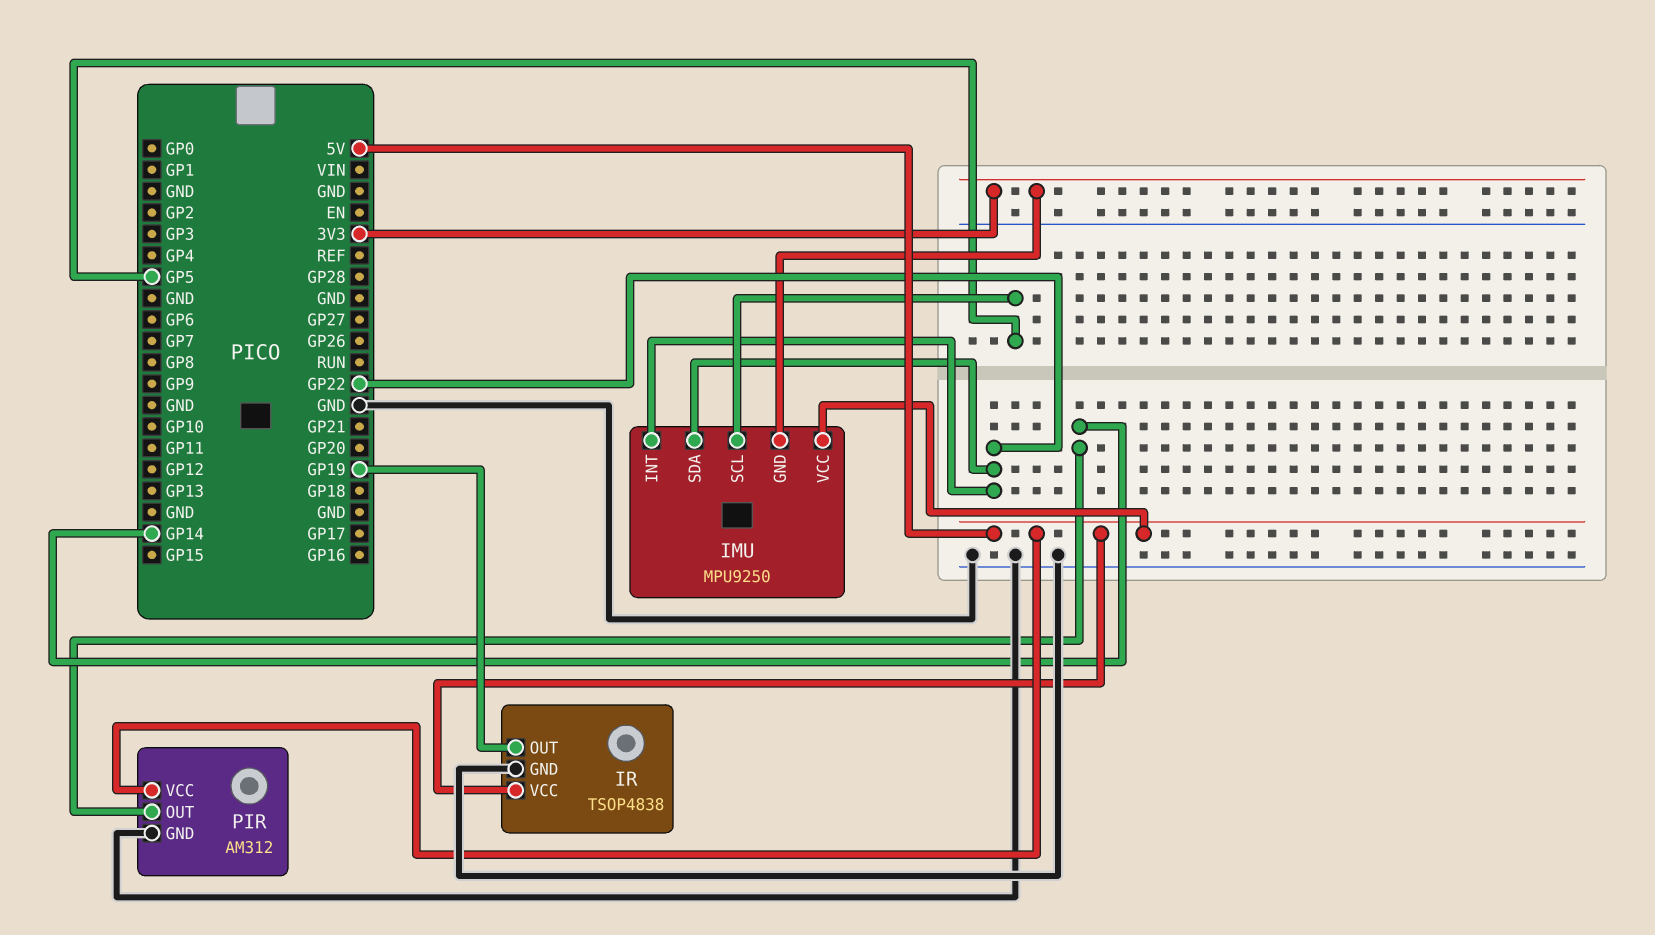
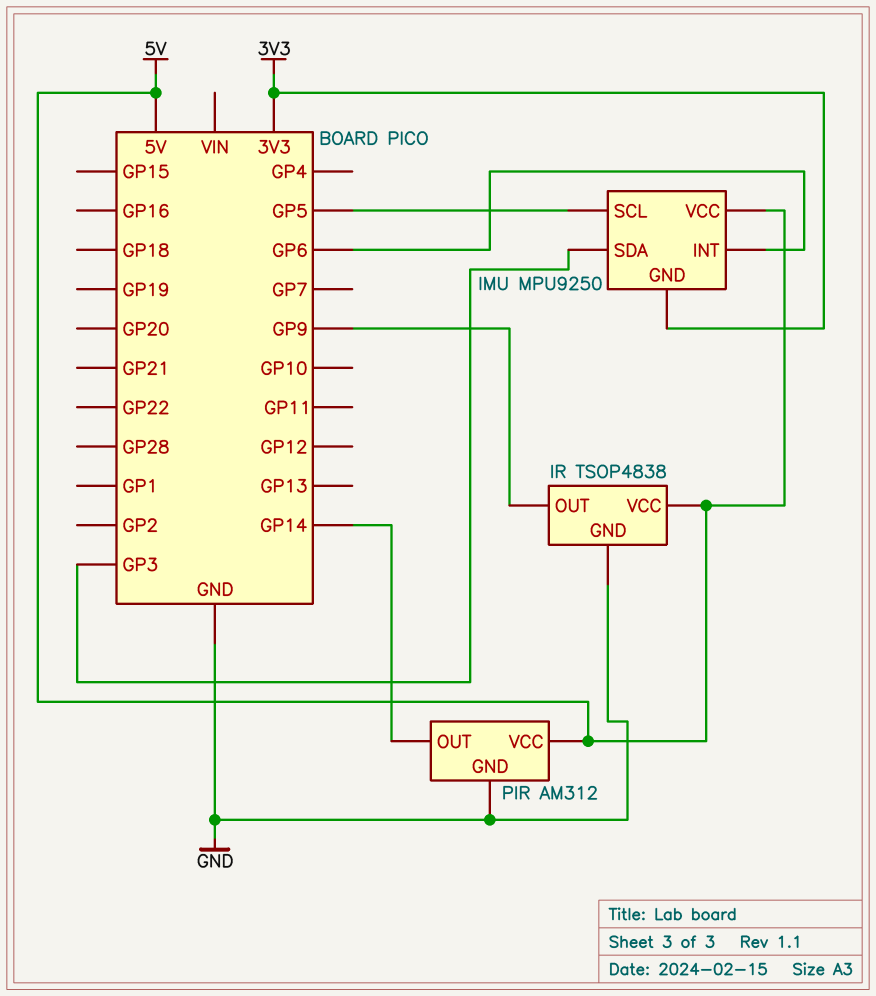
IMU pin INT: GP22 -> GP6
IMU pin SDA: GP22 -> GP3
IR pin OUT: GP19 -> GP9

